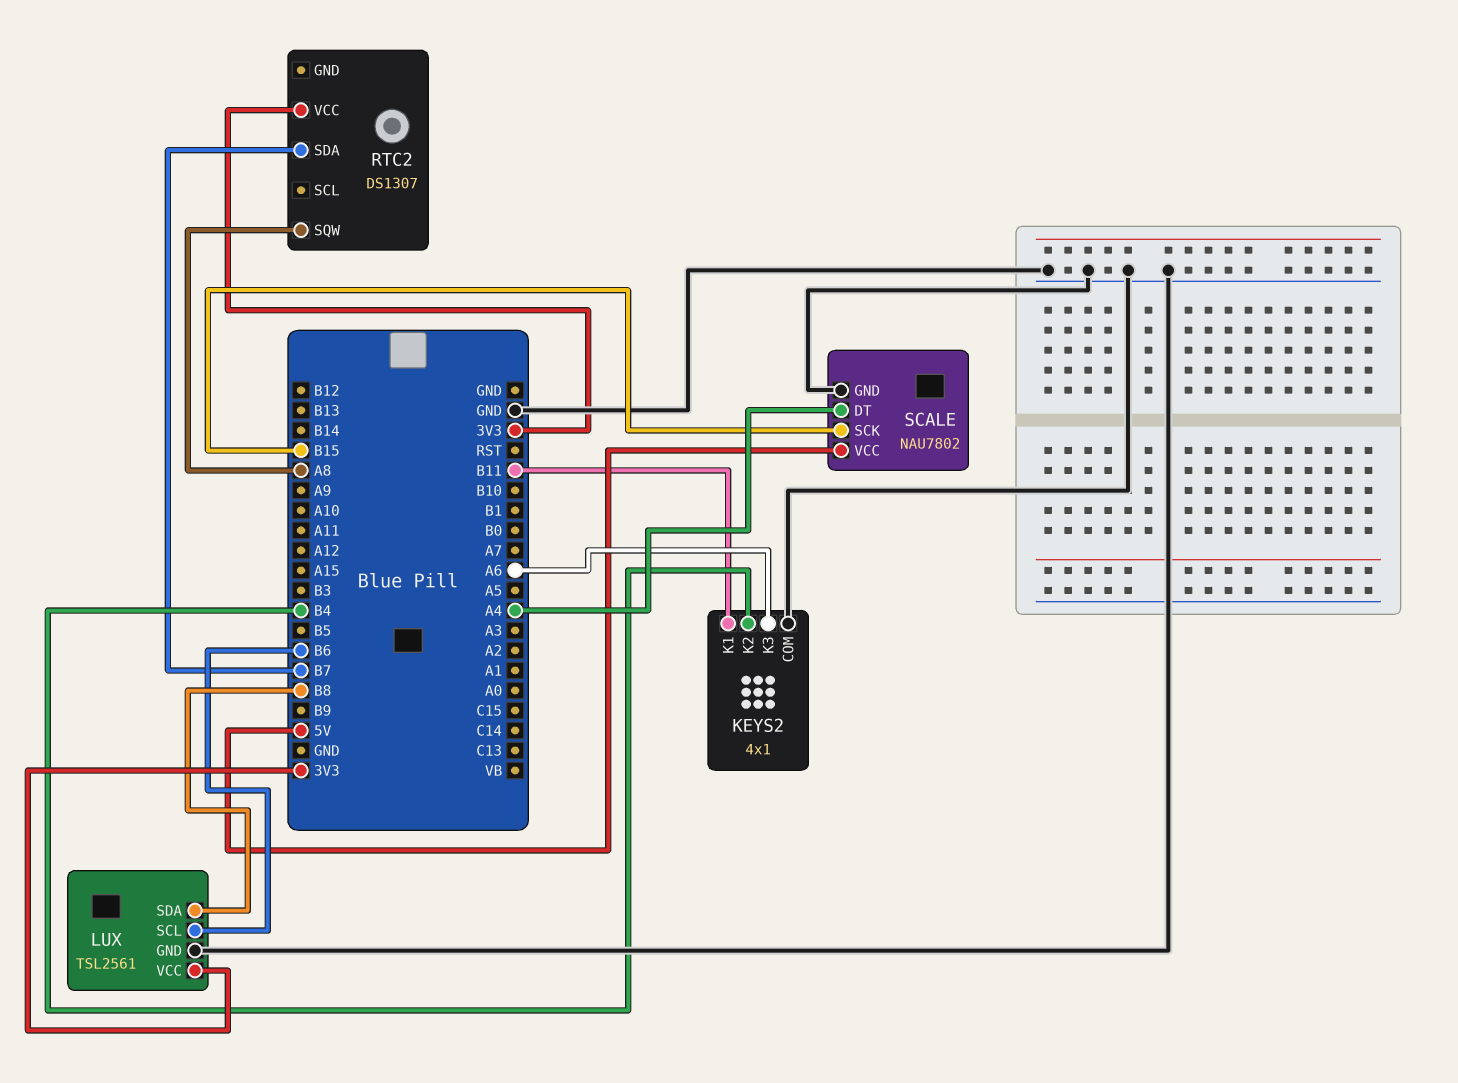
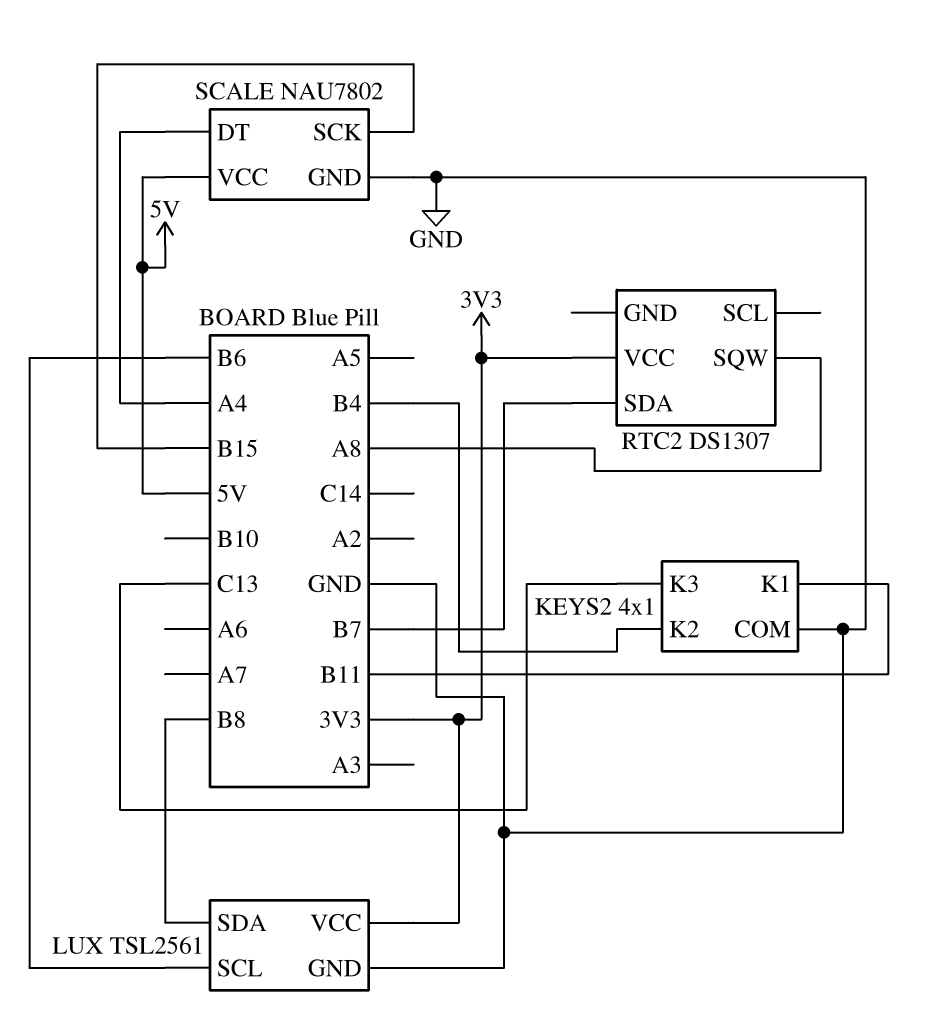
KEYS2 pin K3: A6 -> C13

